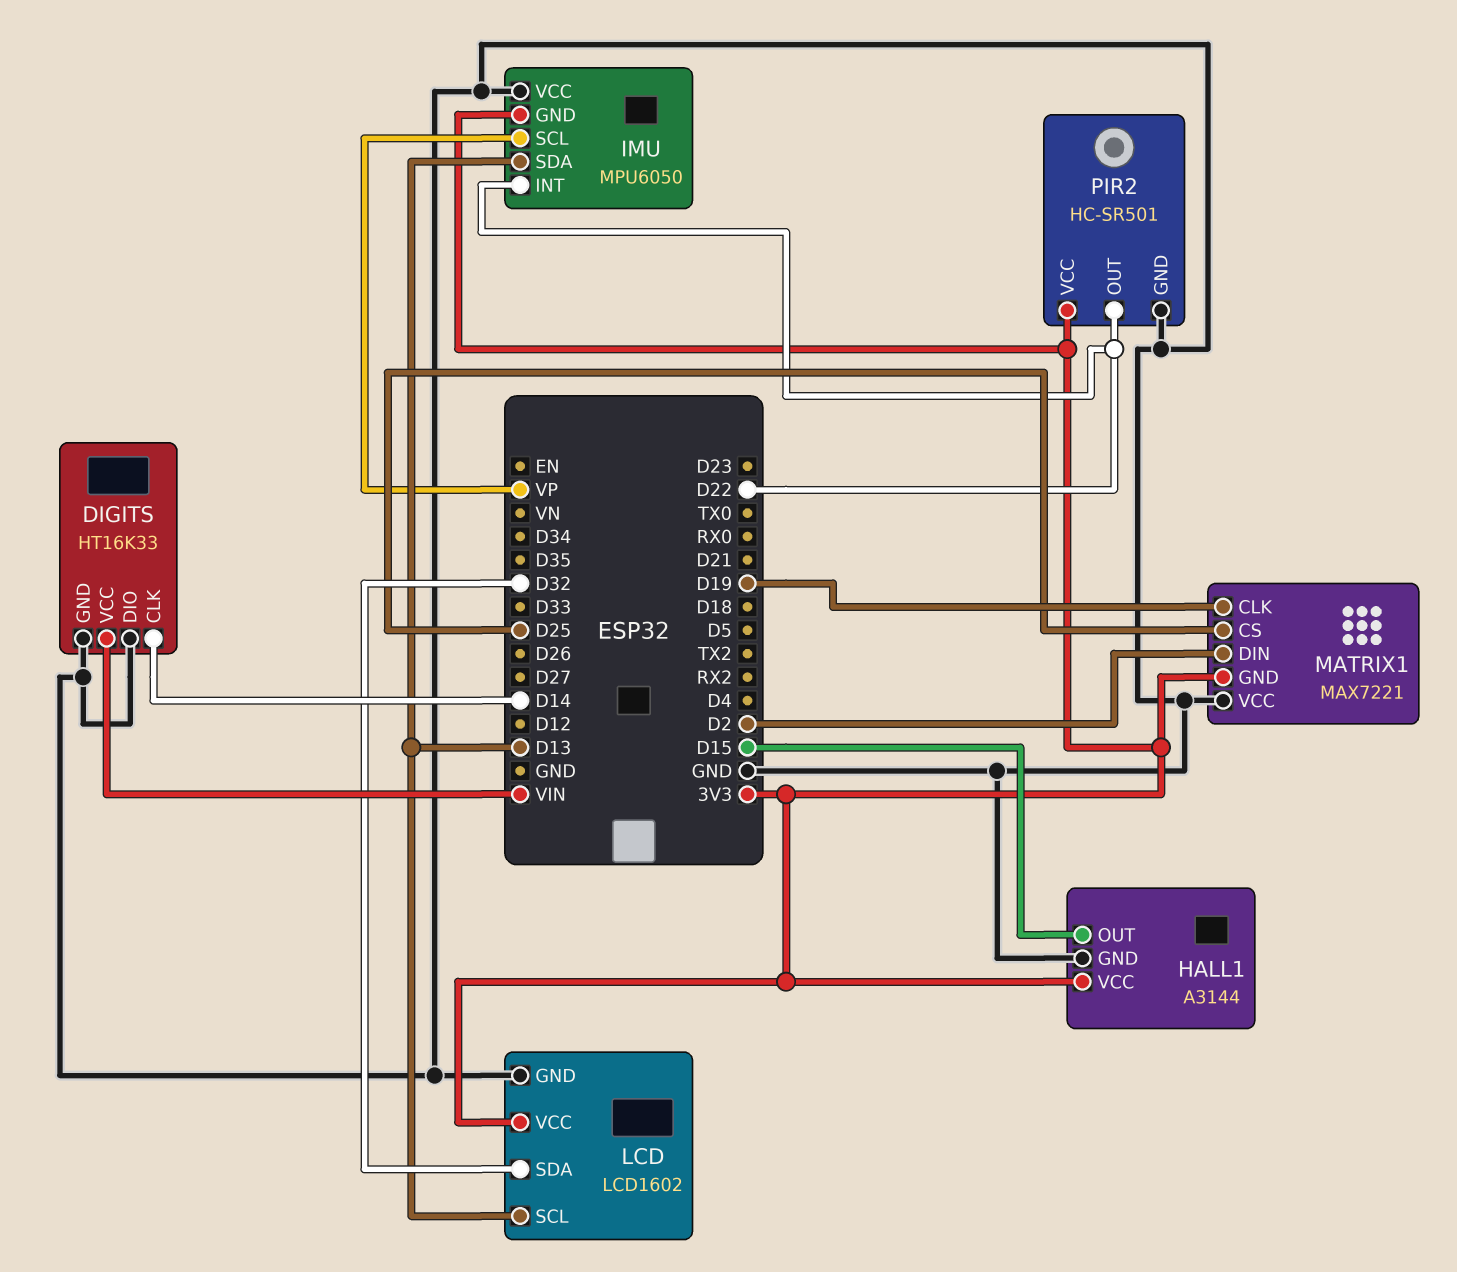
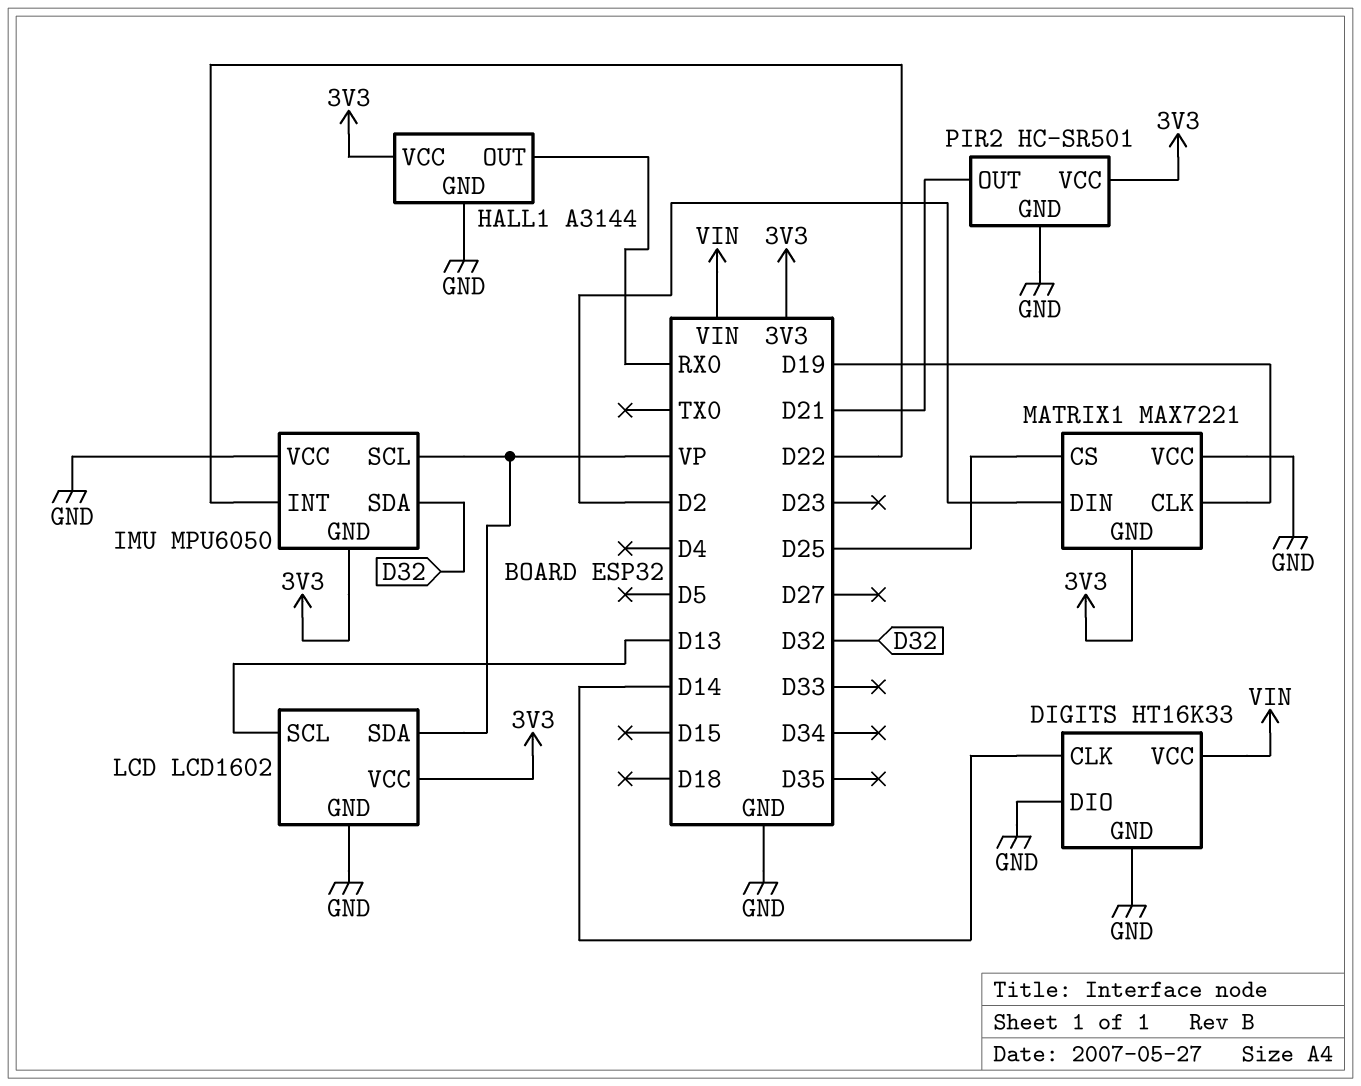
HALL1 pin OUT: D15 -> RX0
IMU pin SDA: D13 -> D32
LCD pin SDA: D32 -> VP
PIR2 pin OUT: D22 -> D21

